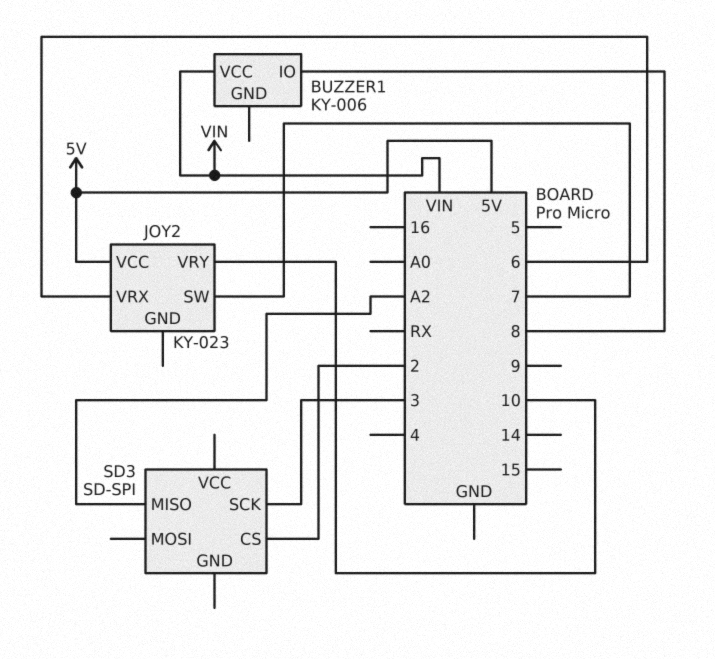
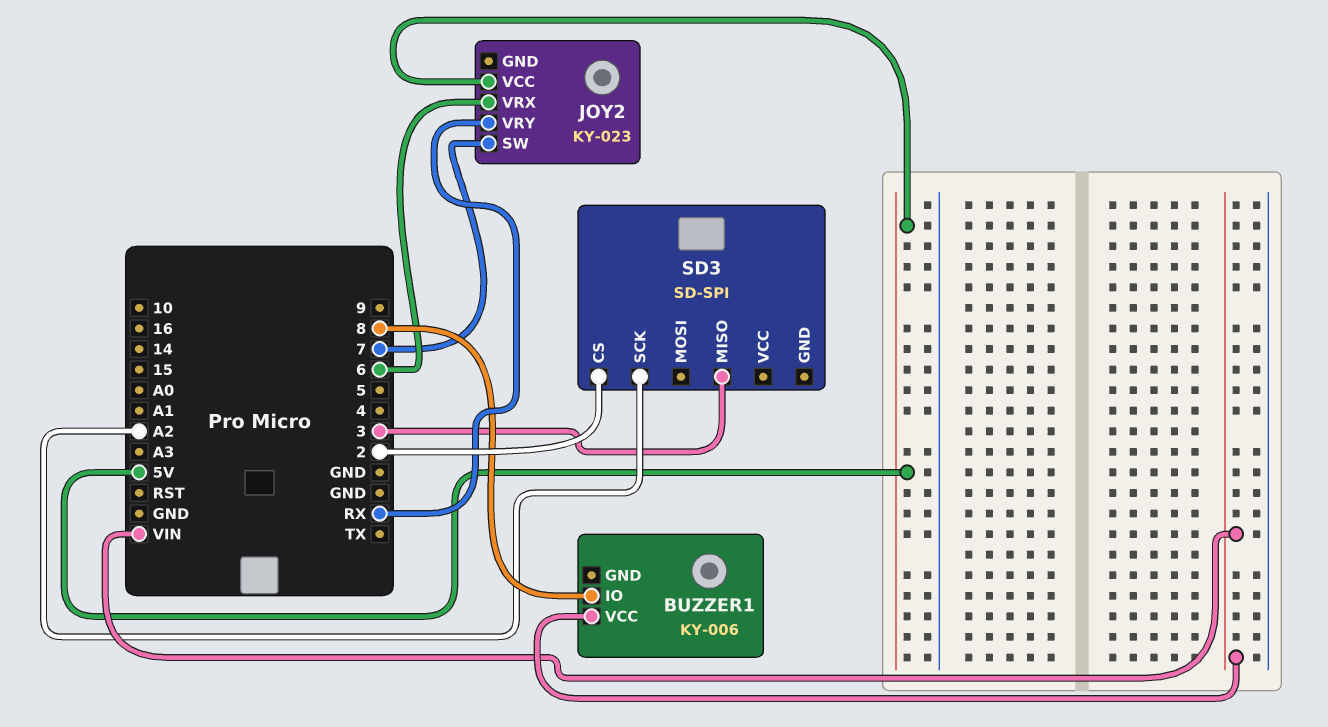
JOY2 pin VRY: 10 -> RX
SD3 pin MISO: A2 -> 3
SD3 pin SCK: 3 -> A2

